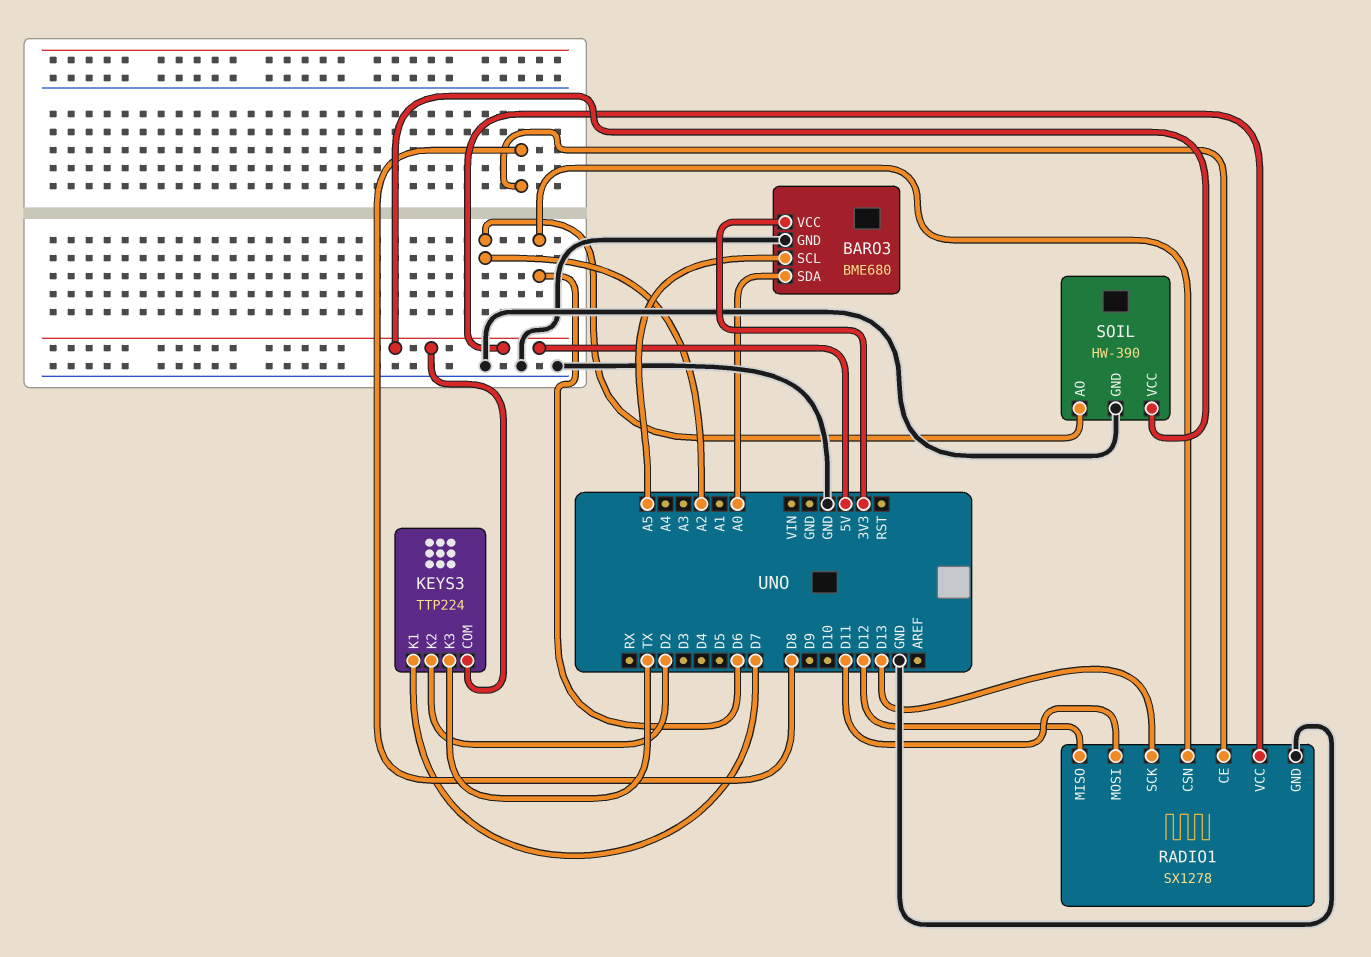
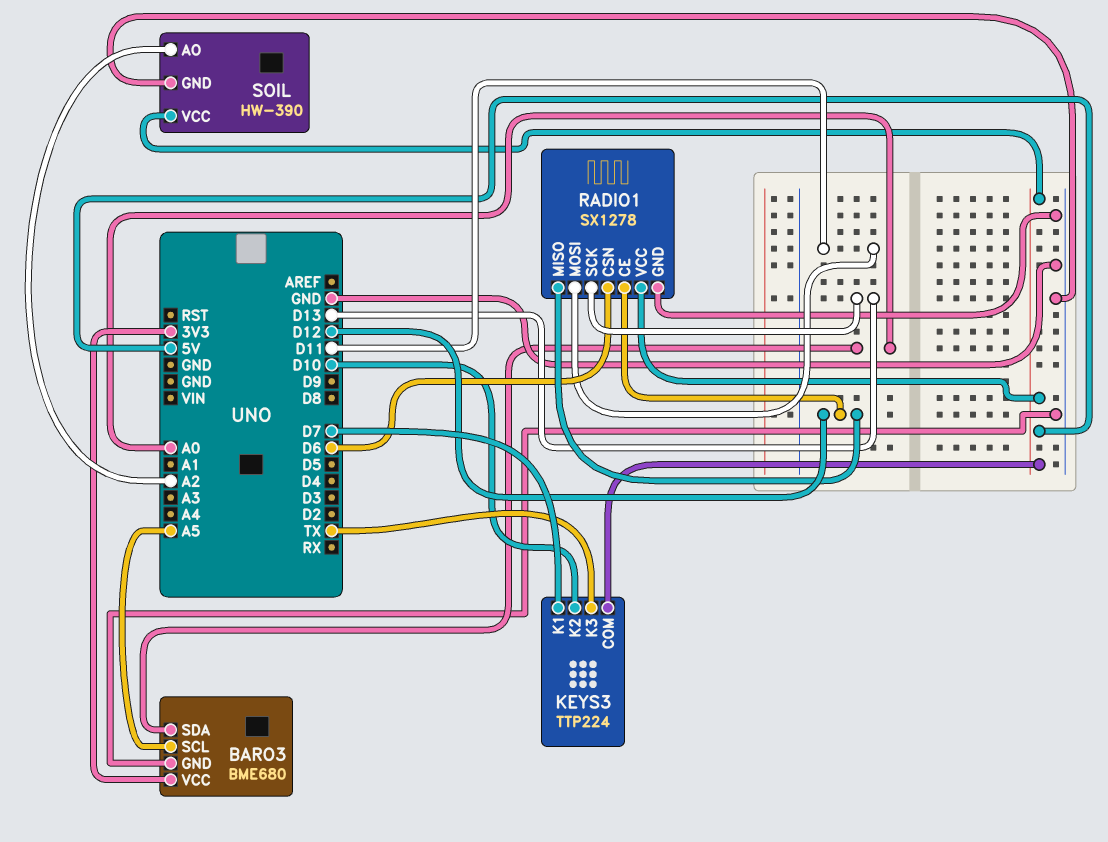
KEYS3 pin K2: D2 -> D10
RADIO1 pin CE: D8 -> D12

